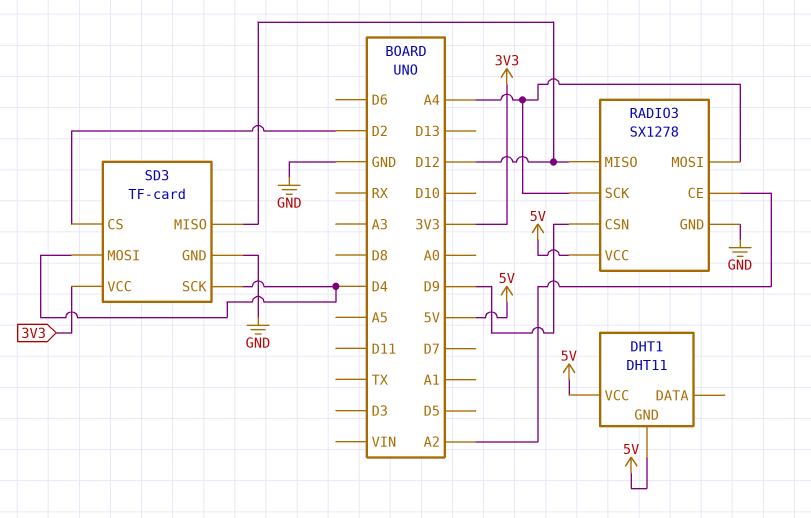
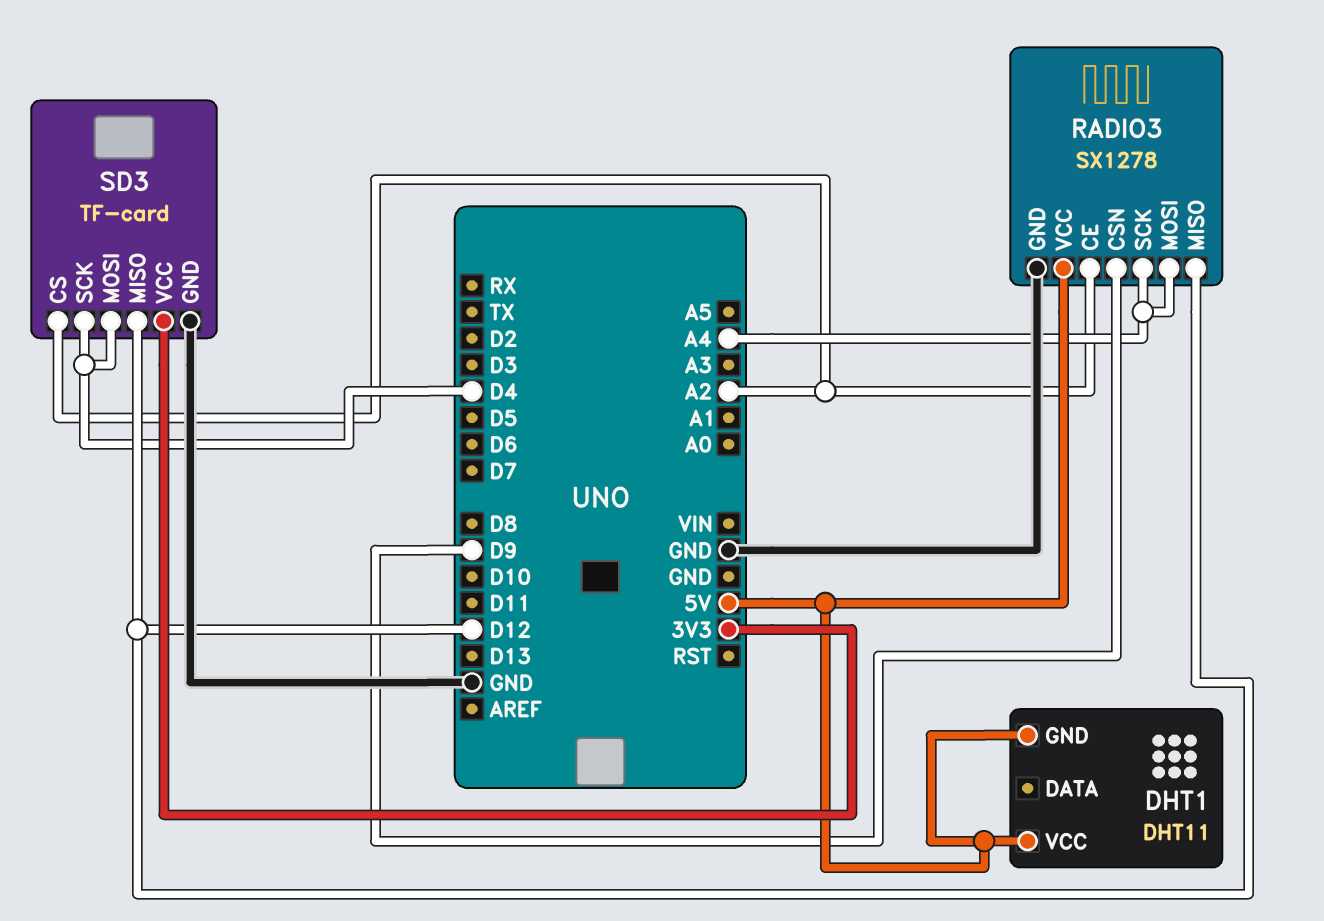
SD3 pin CS: D2 -> A2

